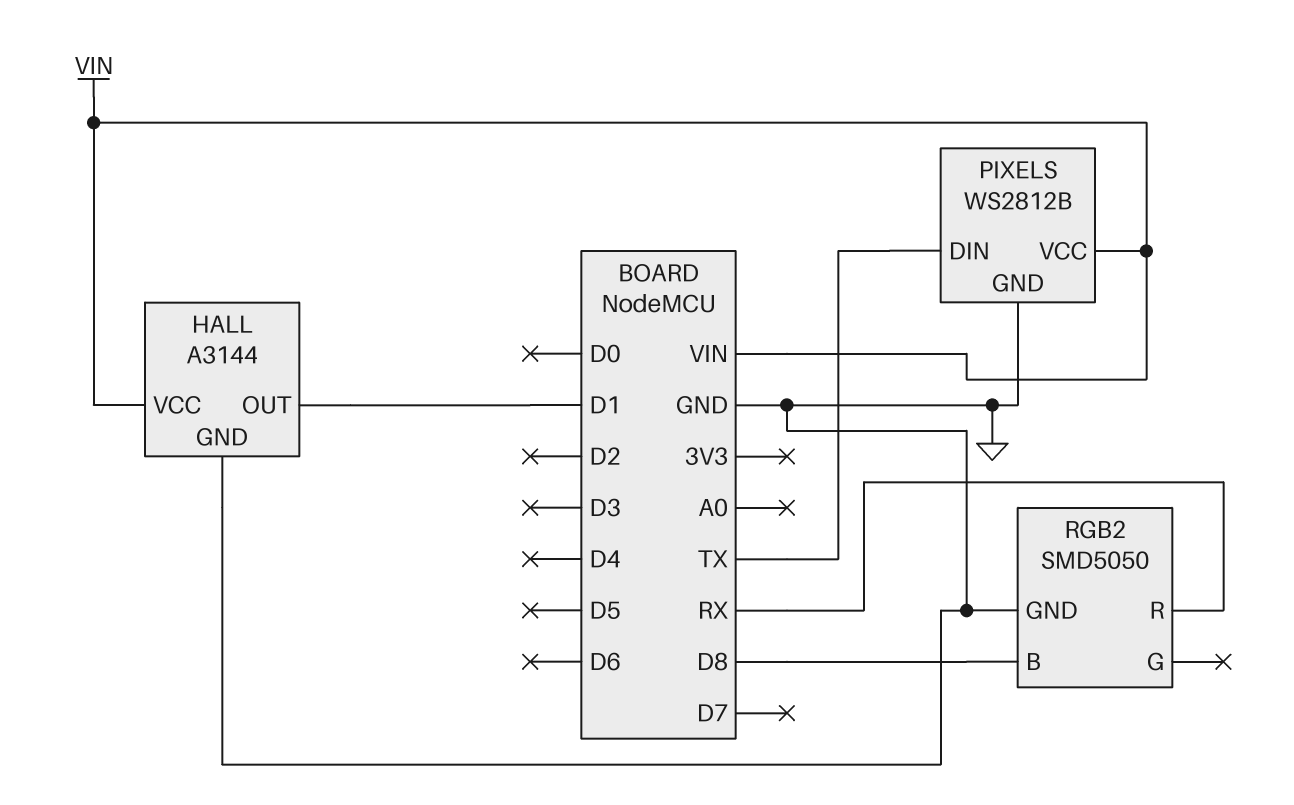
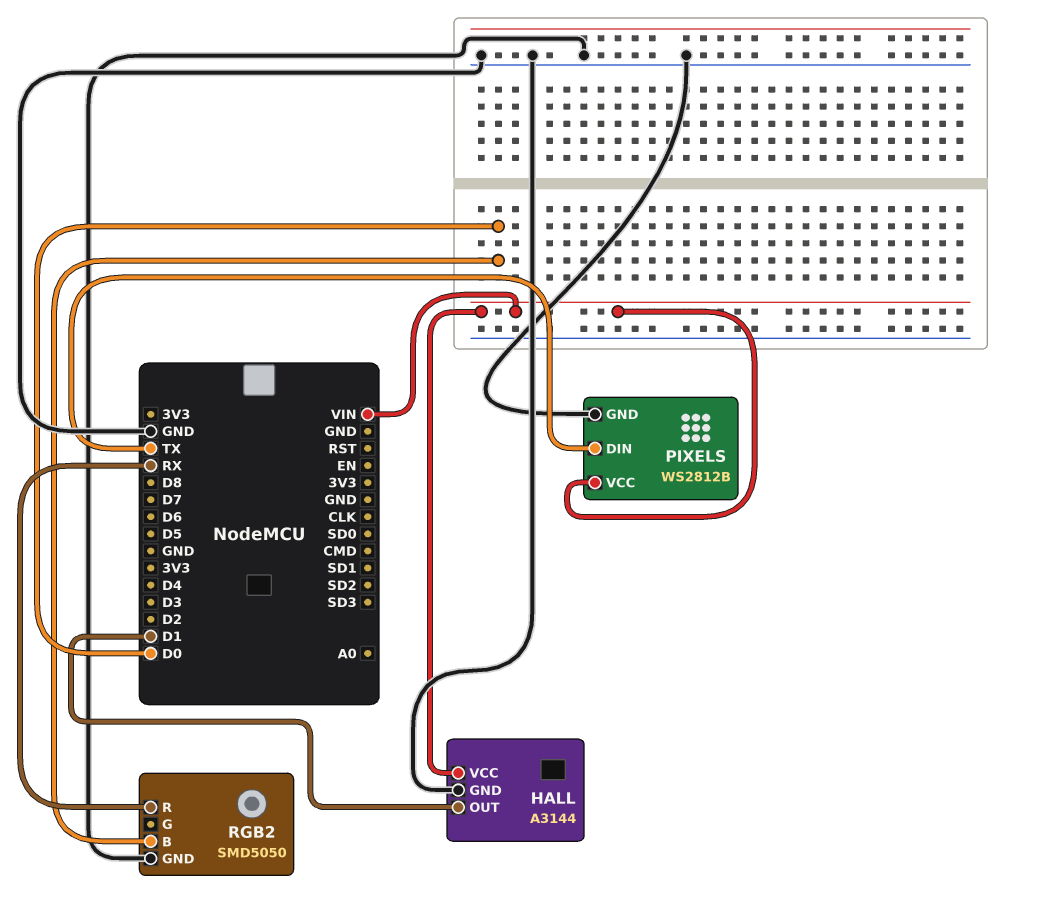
RGB2 pin B: D8 -> D0

